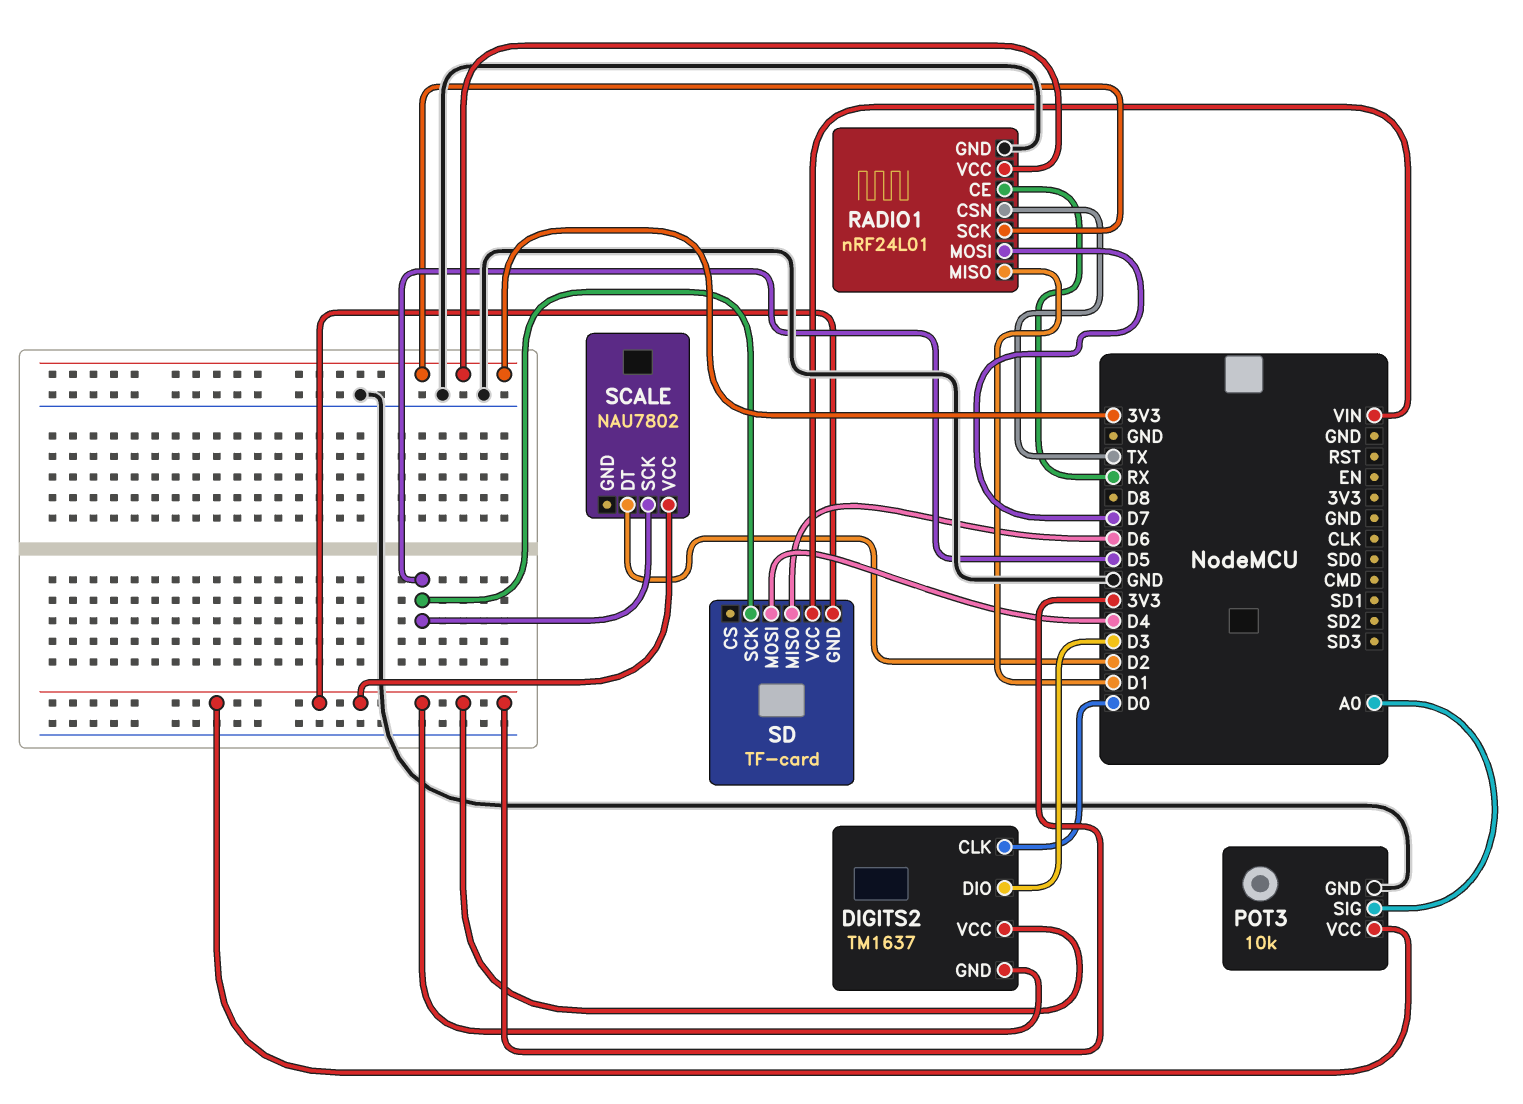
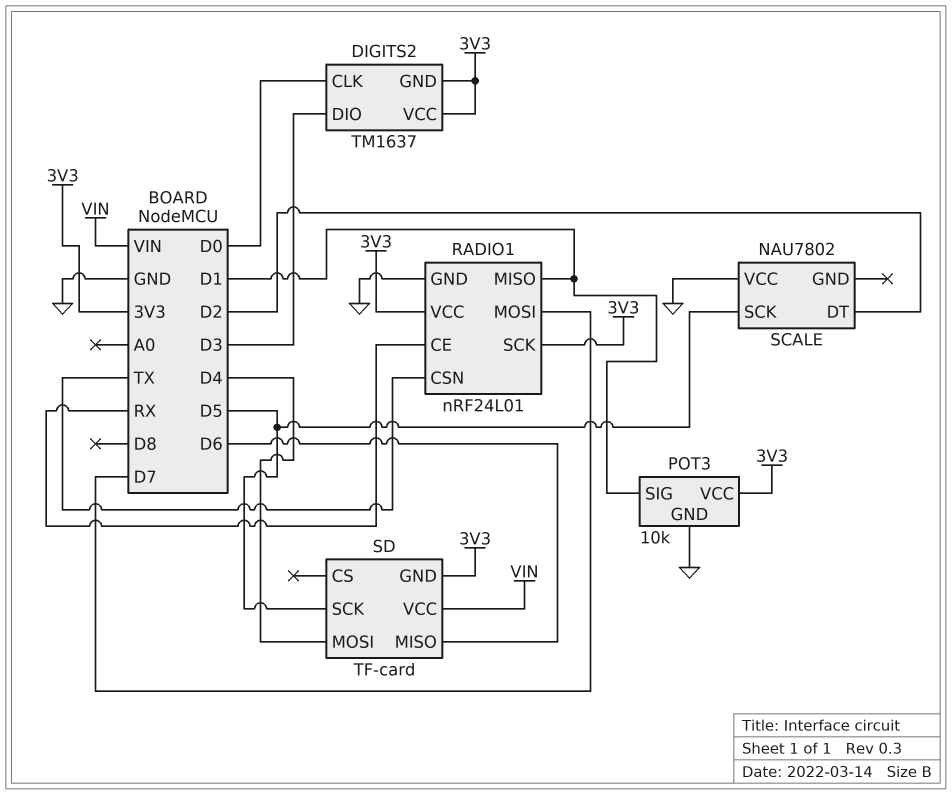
POT3 pin SIG: A0 -> D1
SCALE pin VCC: 3V3 -> GND

